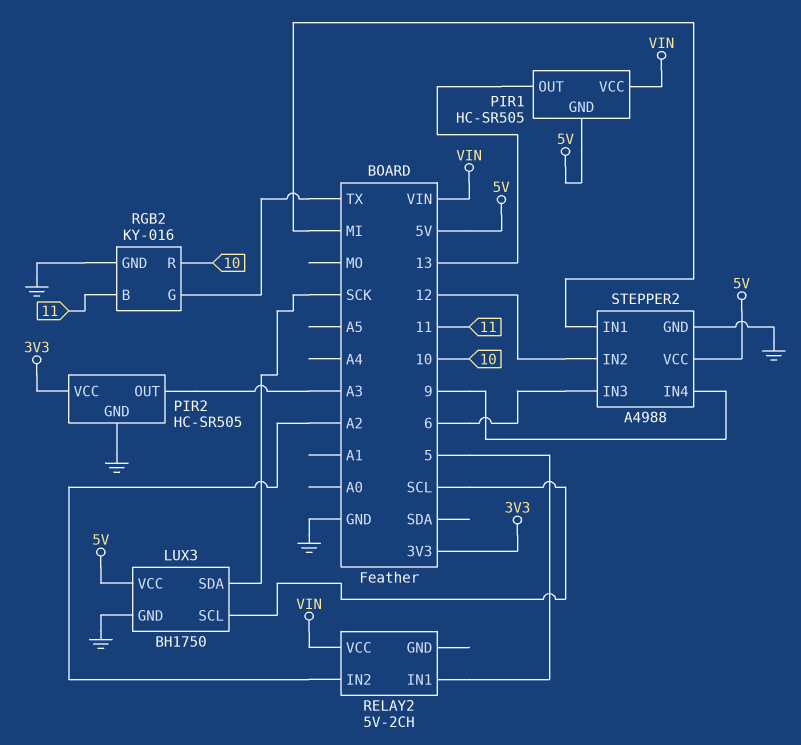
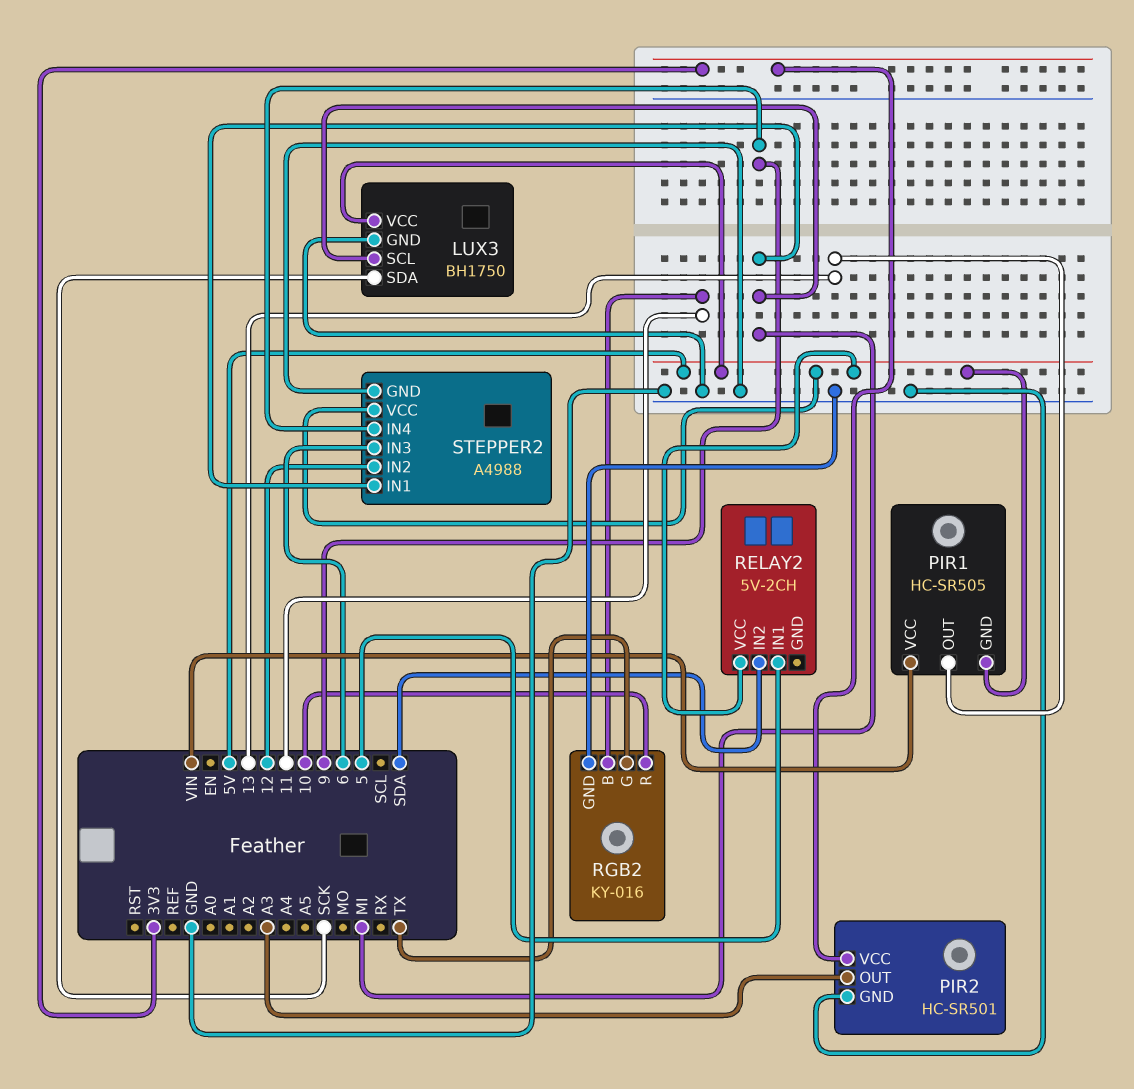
LUX3 pin SCL: SCL -> MI
PIR2: HC-SR505 -> HC-SR501
RELAY2 pin IN2: A2 -> SDA
RELAY2 pin VCC: VIN -> 5V

